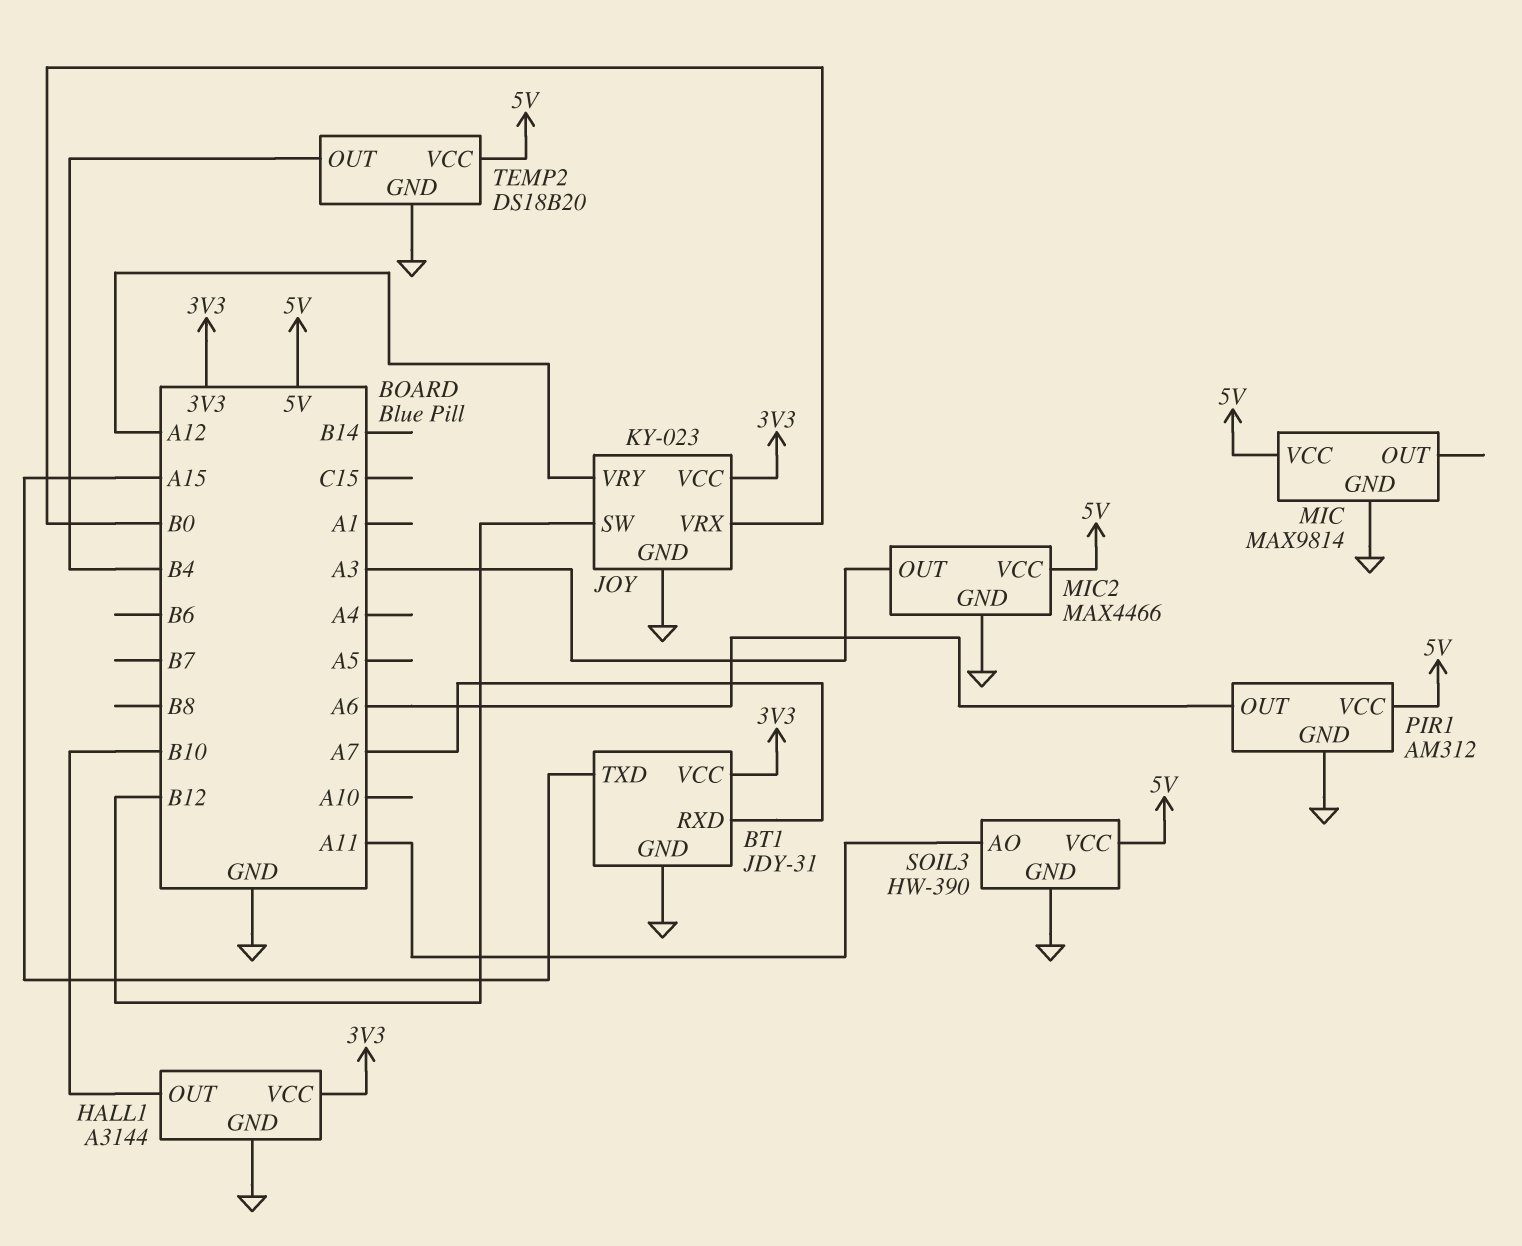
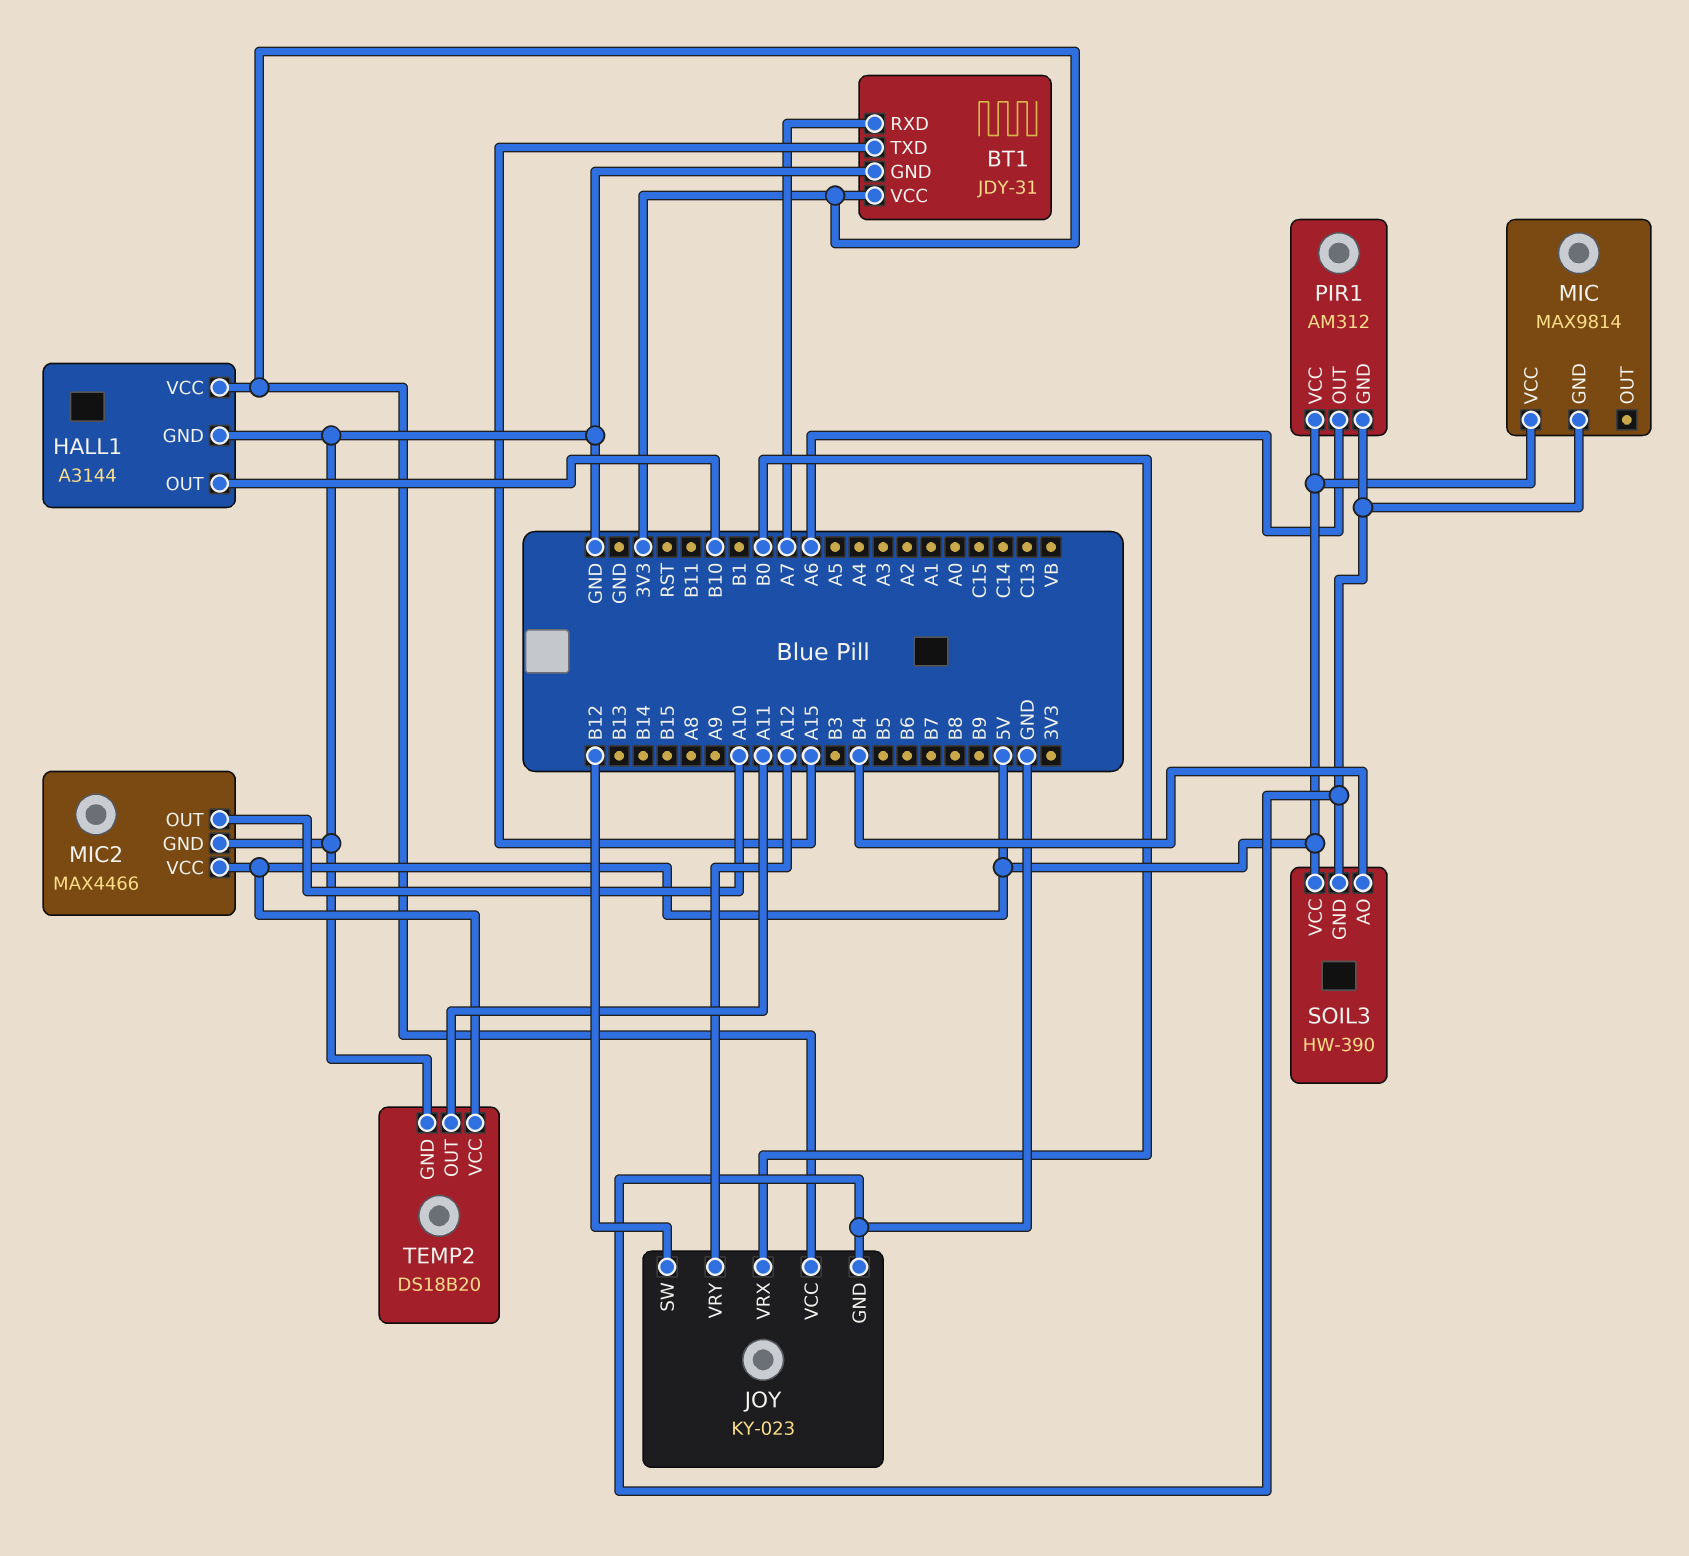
MIC2 pin OUT: A3 -> A10
SOIL3 pin AO: A11 -> B4
TEMP2 pin OUT: B4 -> A11

